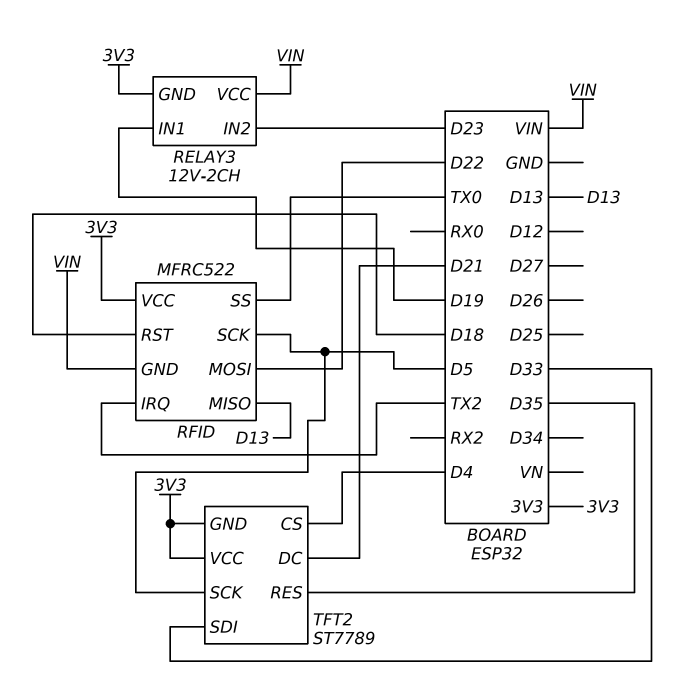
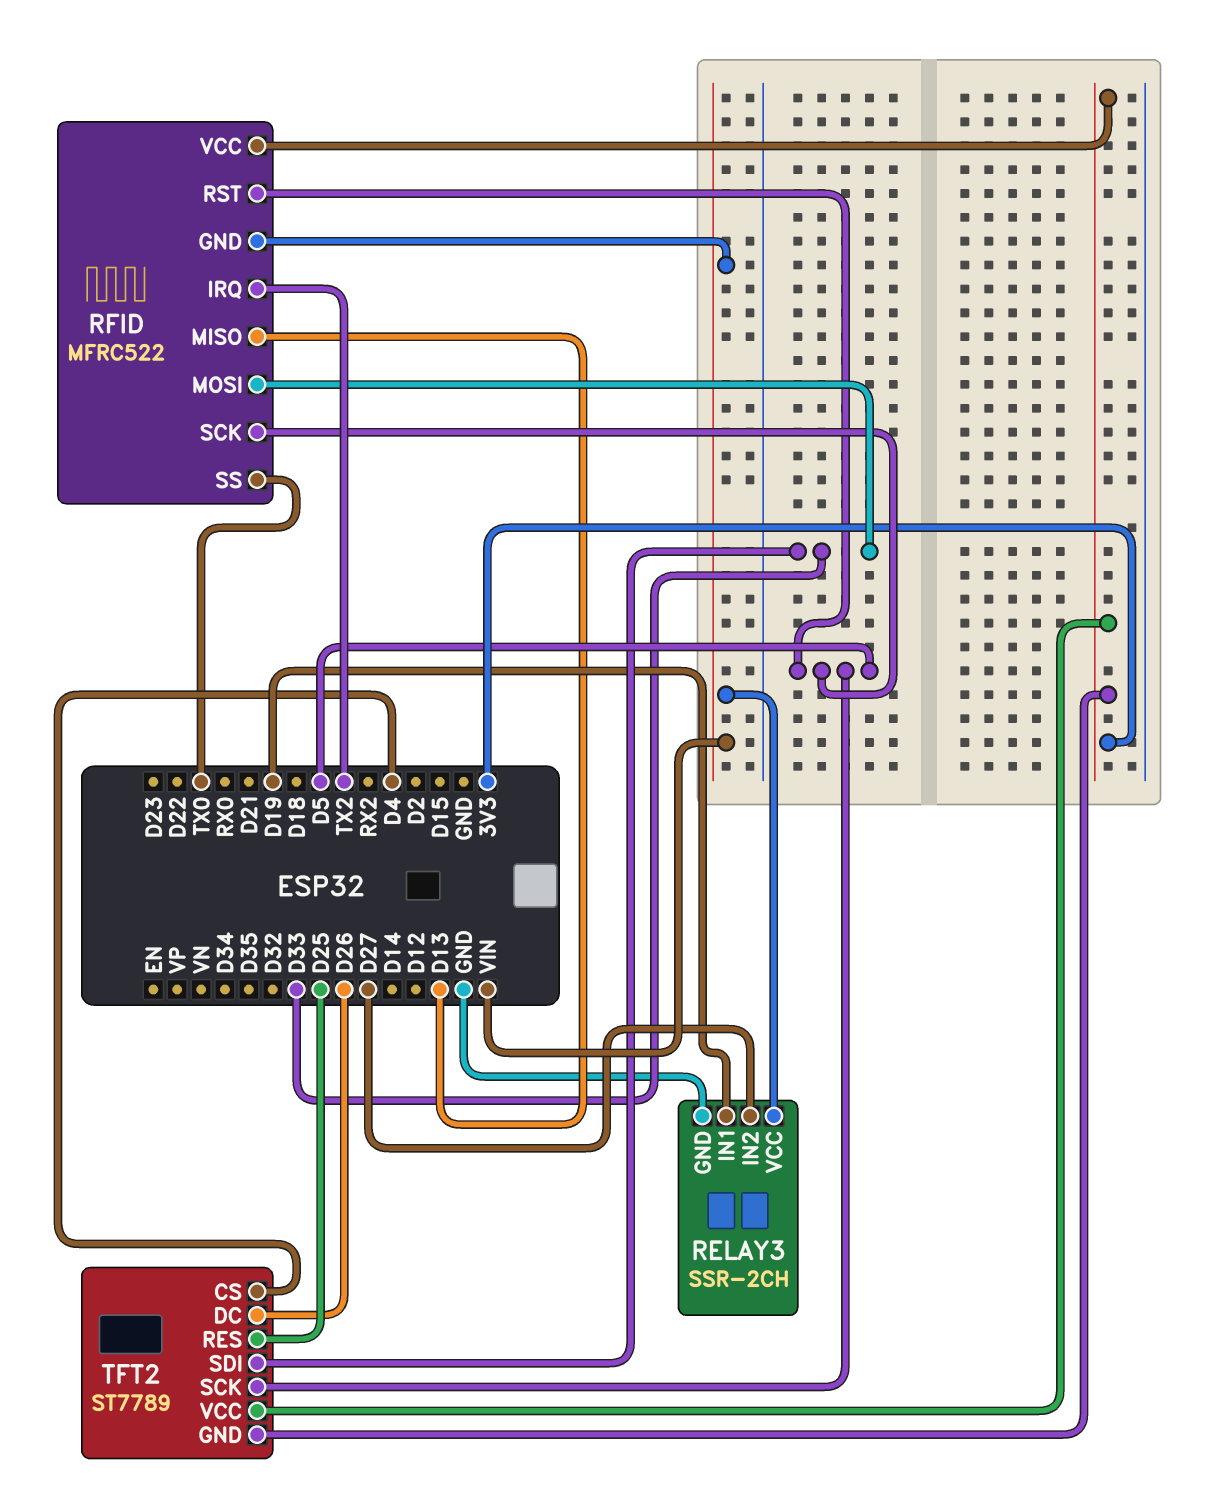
RELAY3: 12V-2CH -> SSR-2CH
RELAY3 pin GND: 3V3 -> GND
RELAY3 pin IN2: D23 -> D27
RFID pin MOSI: D22 -> D33
RFID pin RST: D18 -> D5
TFT2 pin DC: D21 -> D26
TFT2 pin RES: D35 -> D25

